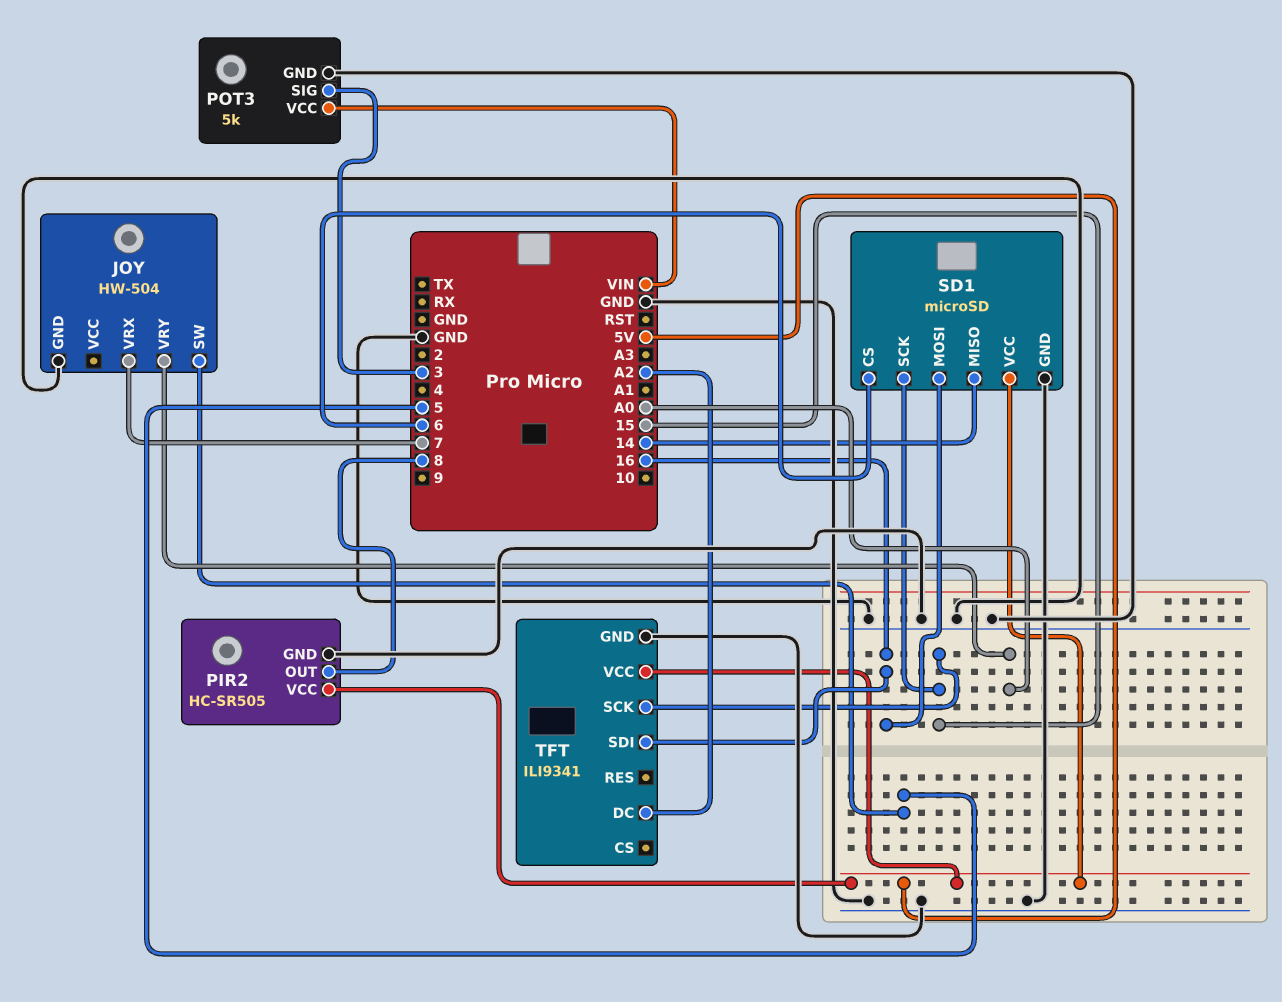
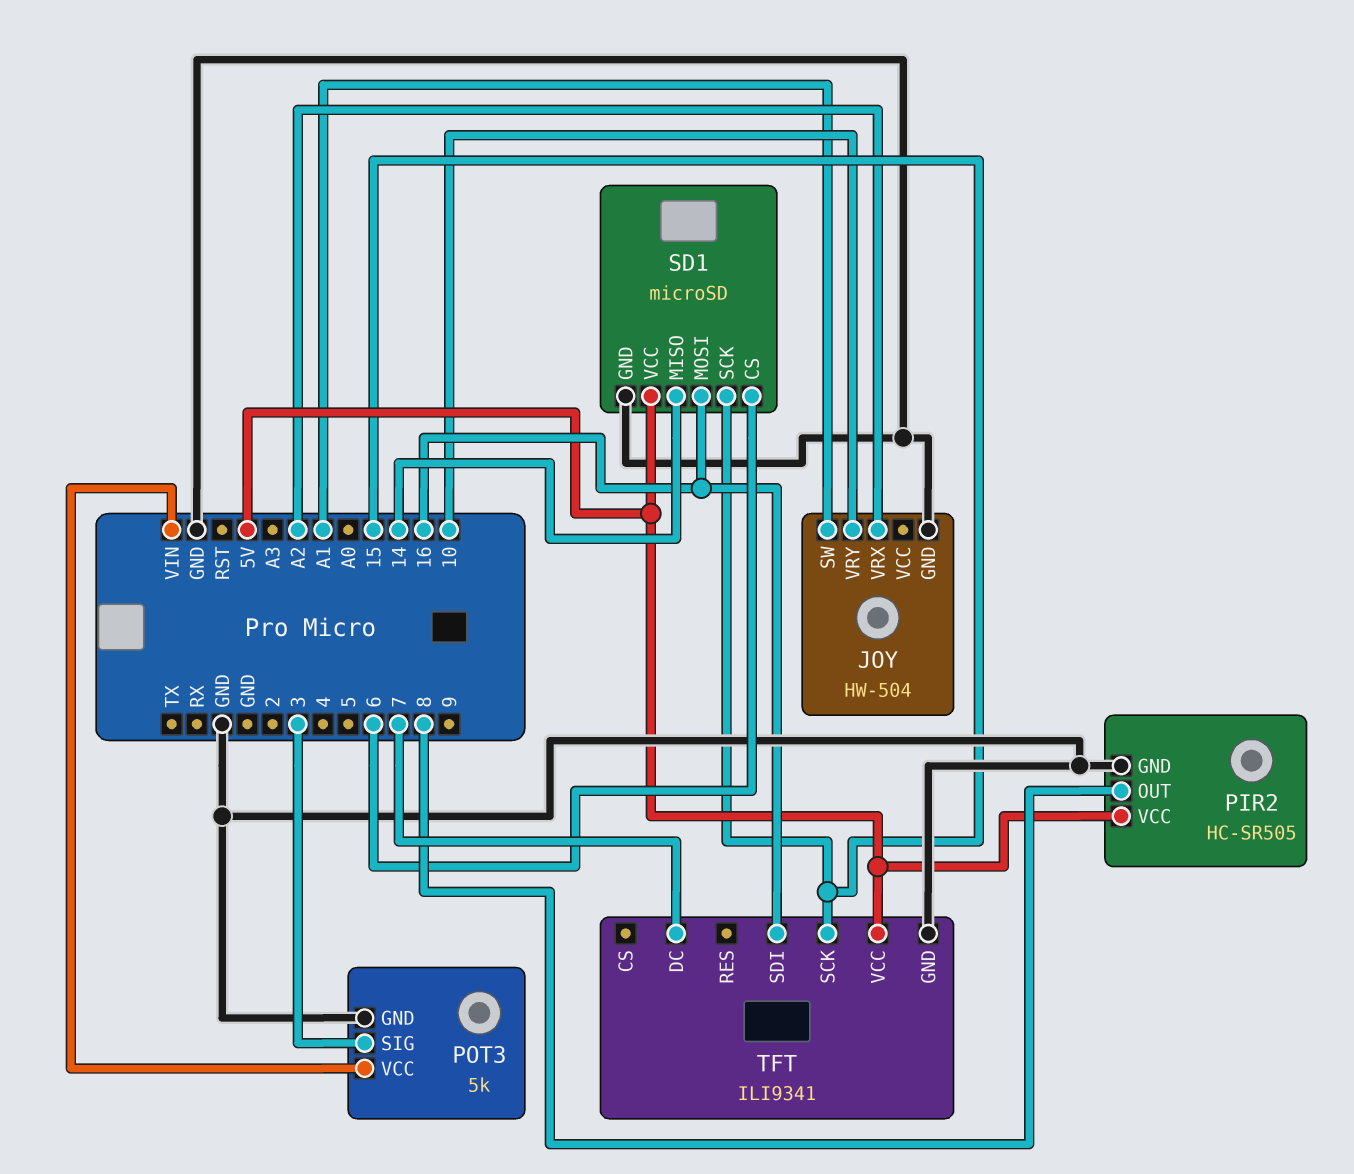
JOY pin SW: 5 -> A1
JOY pin VRX: 7 -> A2
JOY pin VRY: A0 -> 10
TFT pin DC: A2 -> 7

